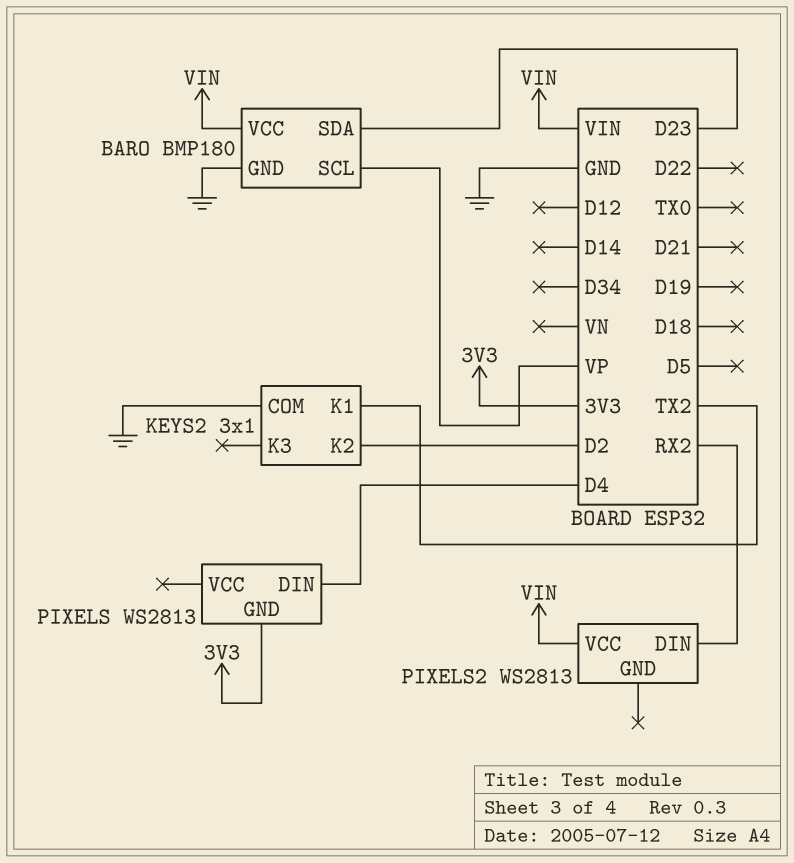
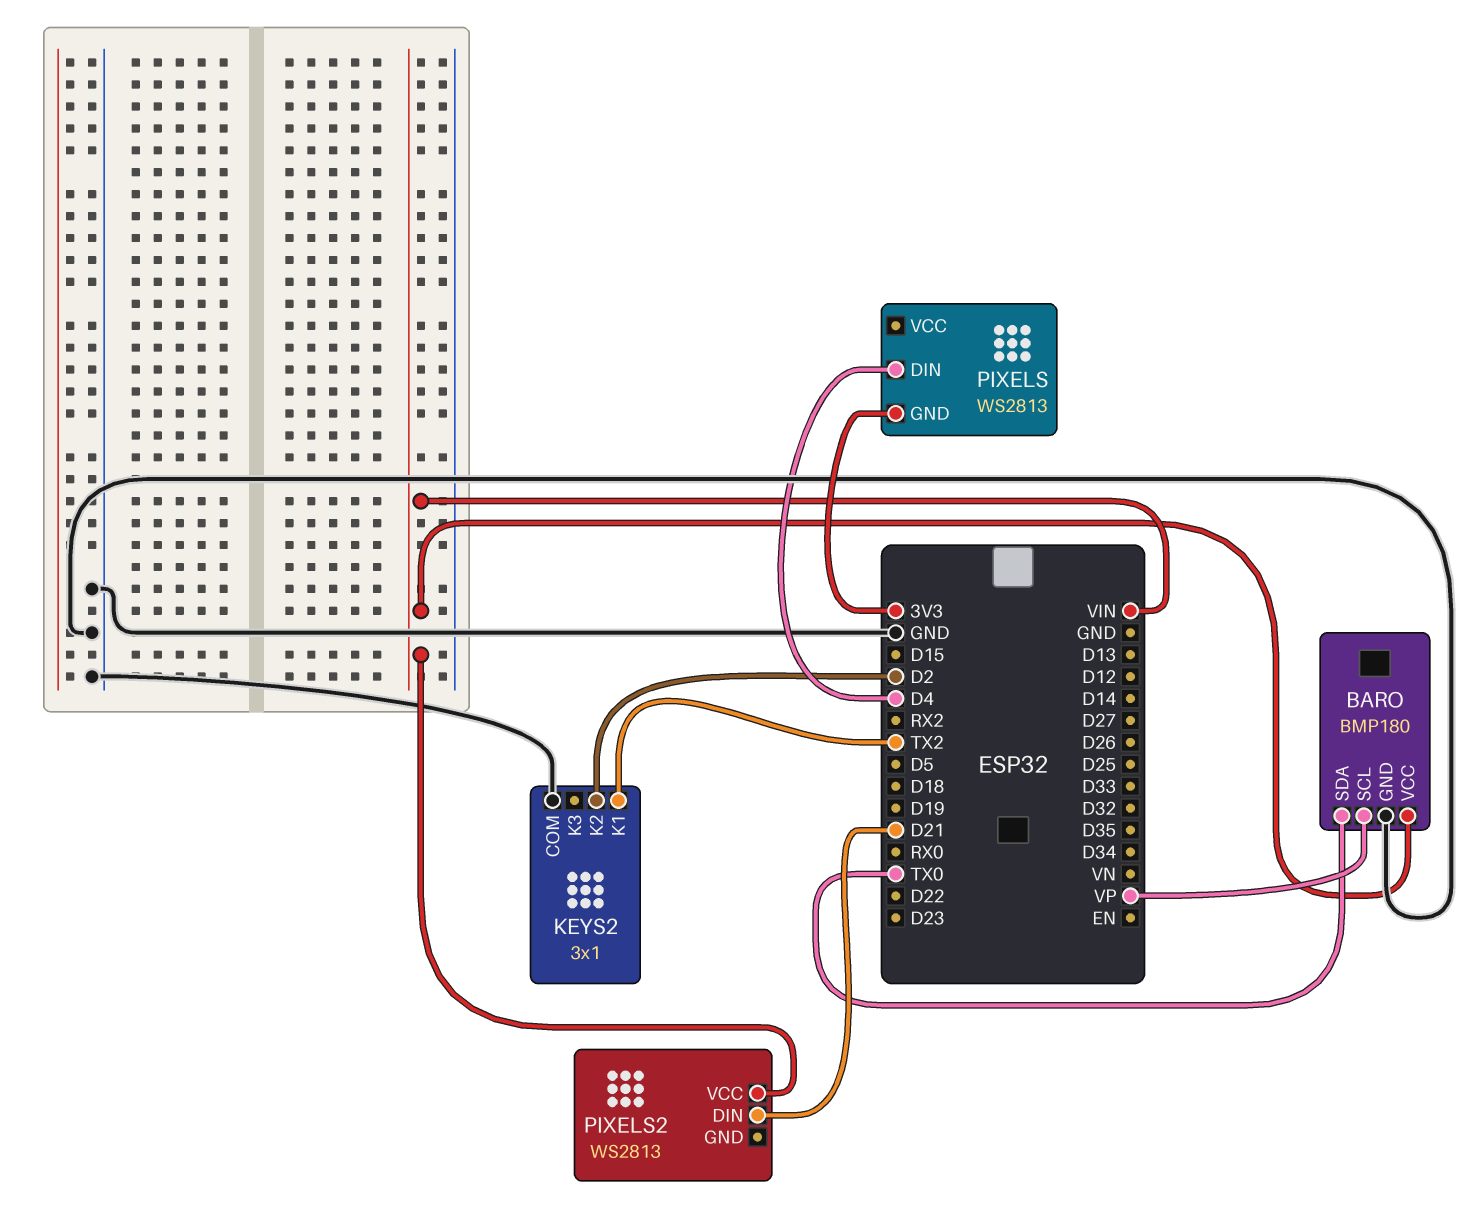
BARO pin SDA: D23 -> TX0
PIXELS2 pin DIN: RX2 -> D21

